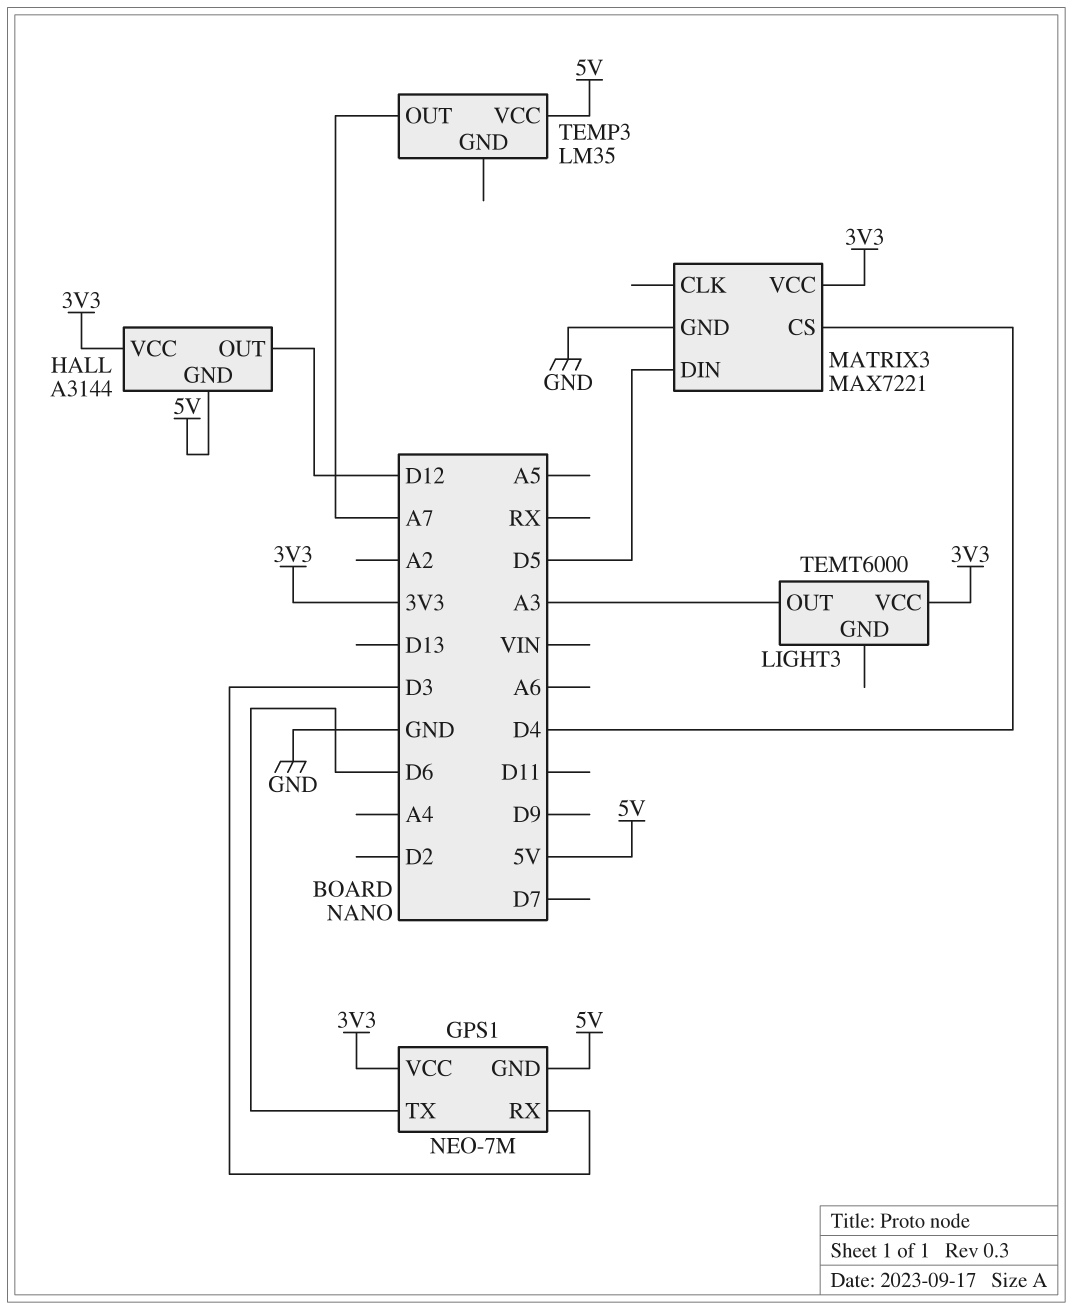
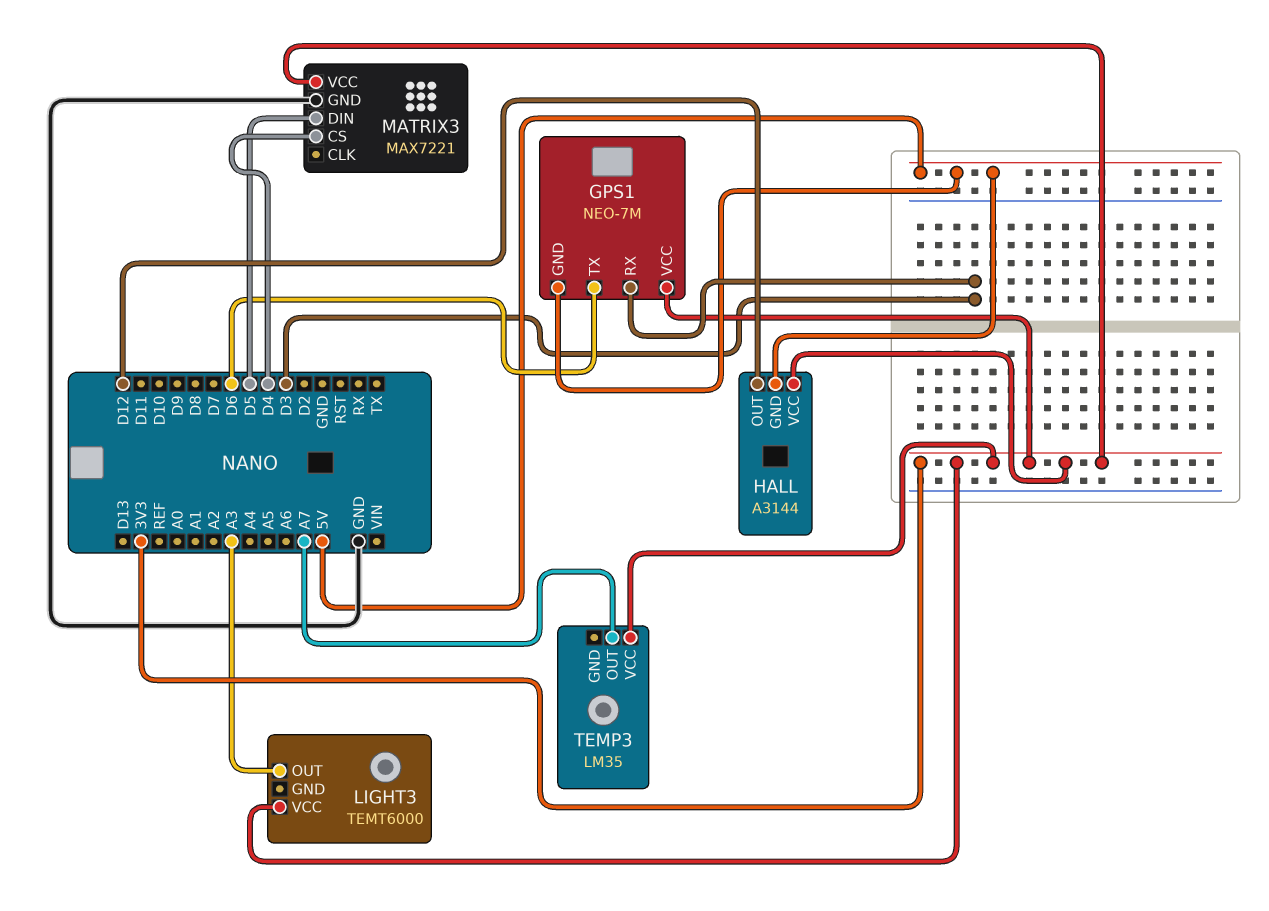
TEMP3 pin VCC: 5V -> 3V3

